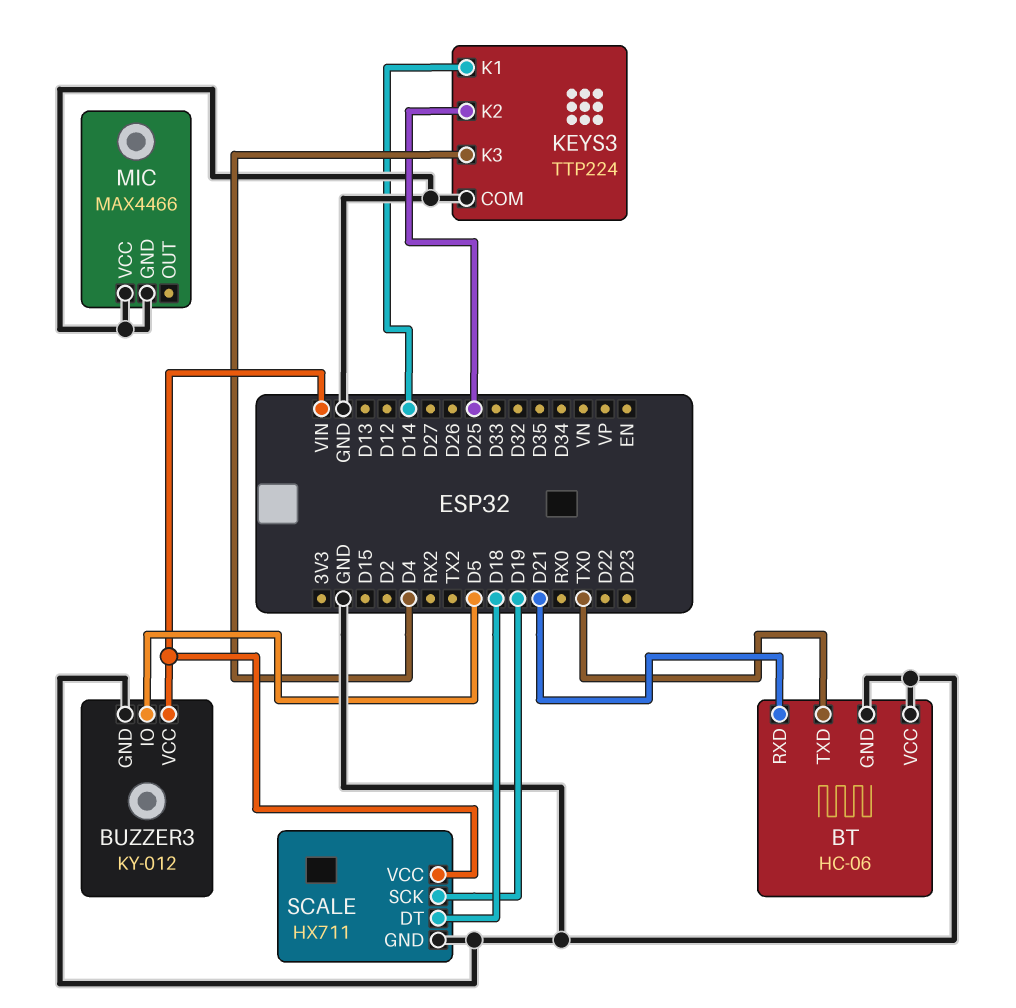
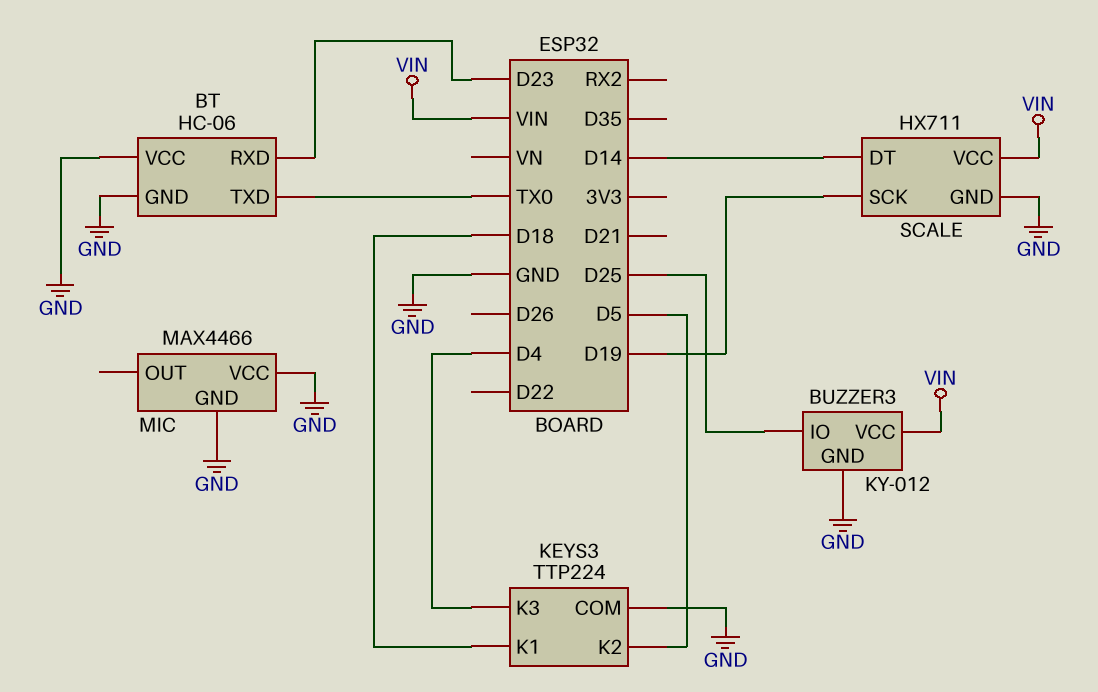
BT pin RXD: D21 -> D23
BUZZER3 pin IO: D5 -> D25
KEYS3 pin K1: D14 -> D18
KEYS3 pin K2: D25 -> D5
SCALE pin DT: D18 -> D14

